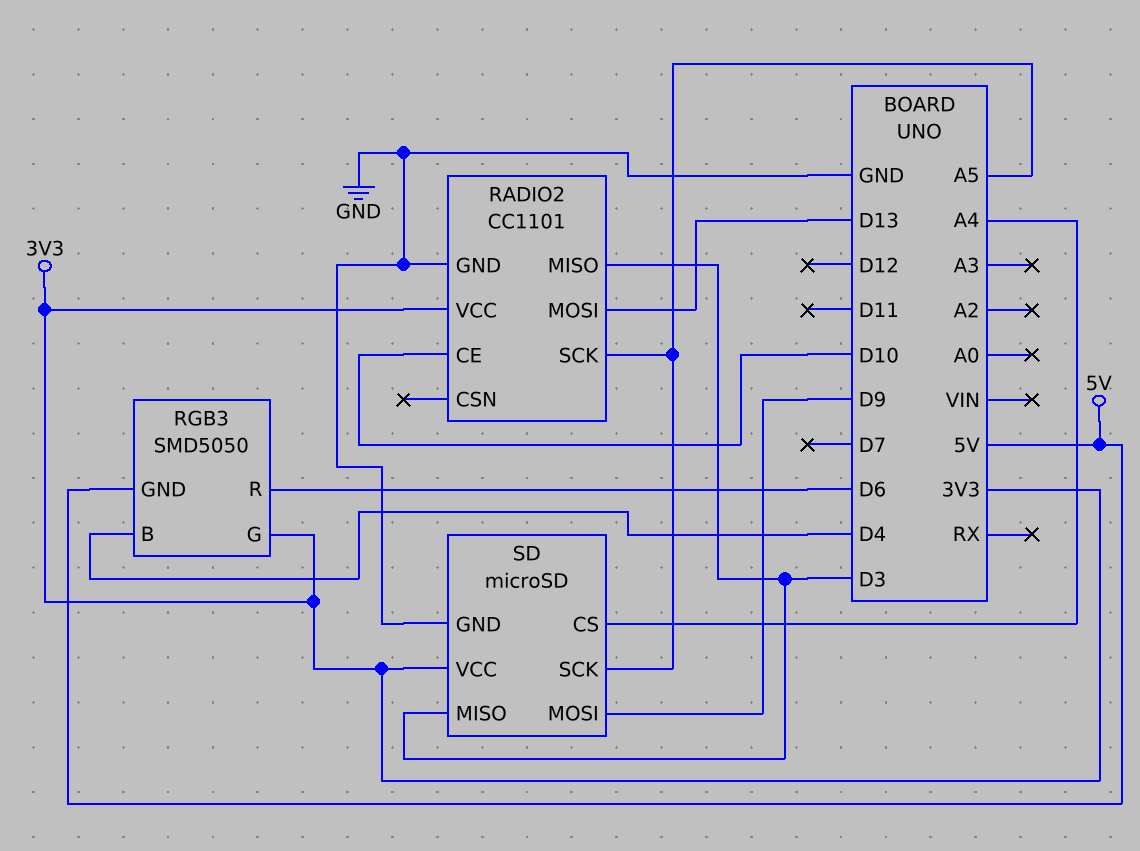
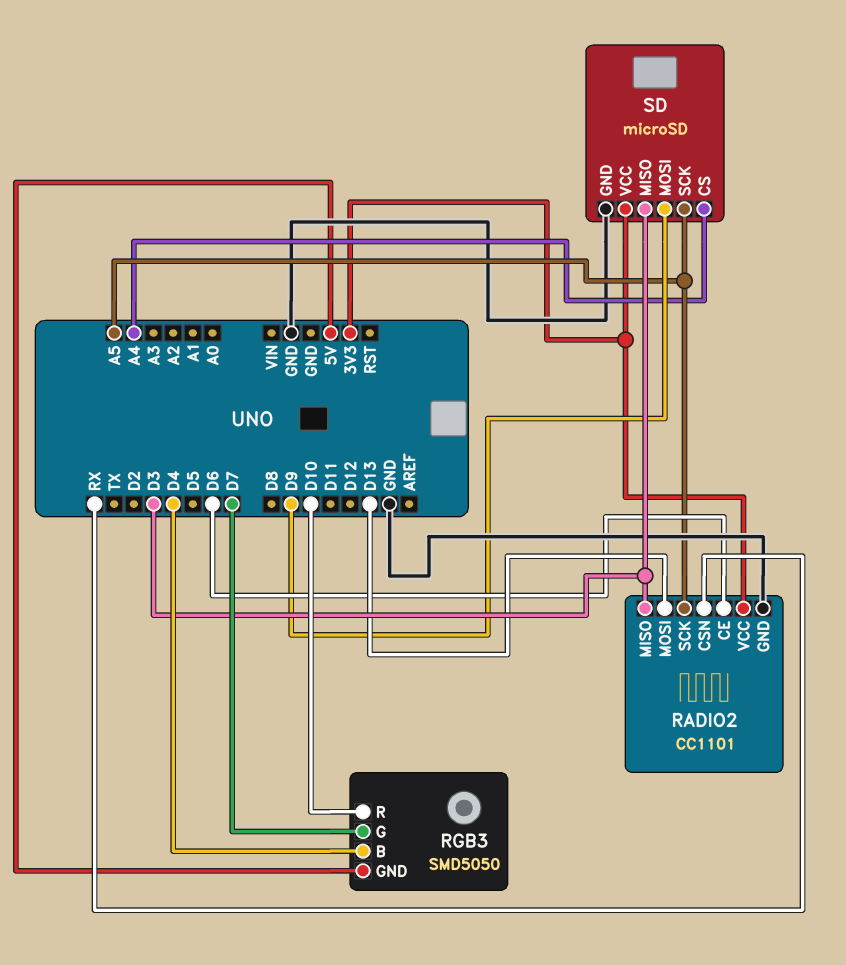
RADIO2 pin CE: D10 -> D6
RADIO2 pin CSN: none -> RX
RGB3 pin G: 3V3 -> D7
RGB3 pin R: D6 -> D10

